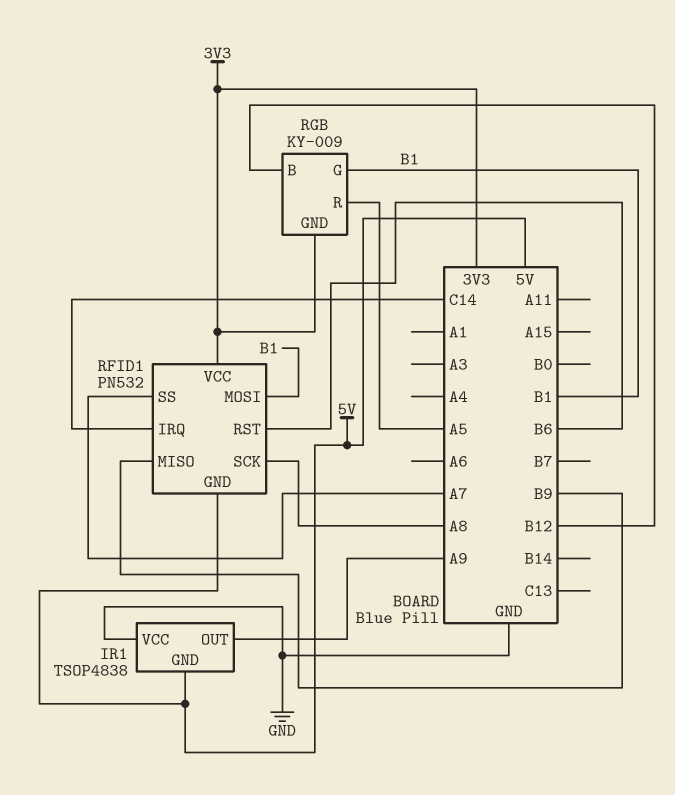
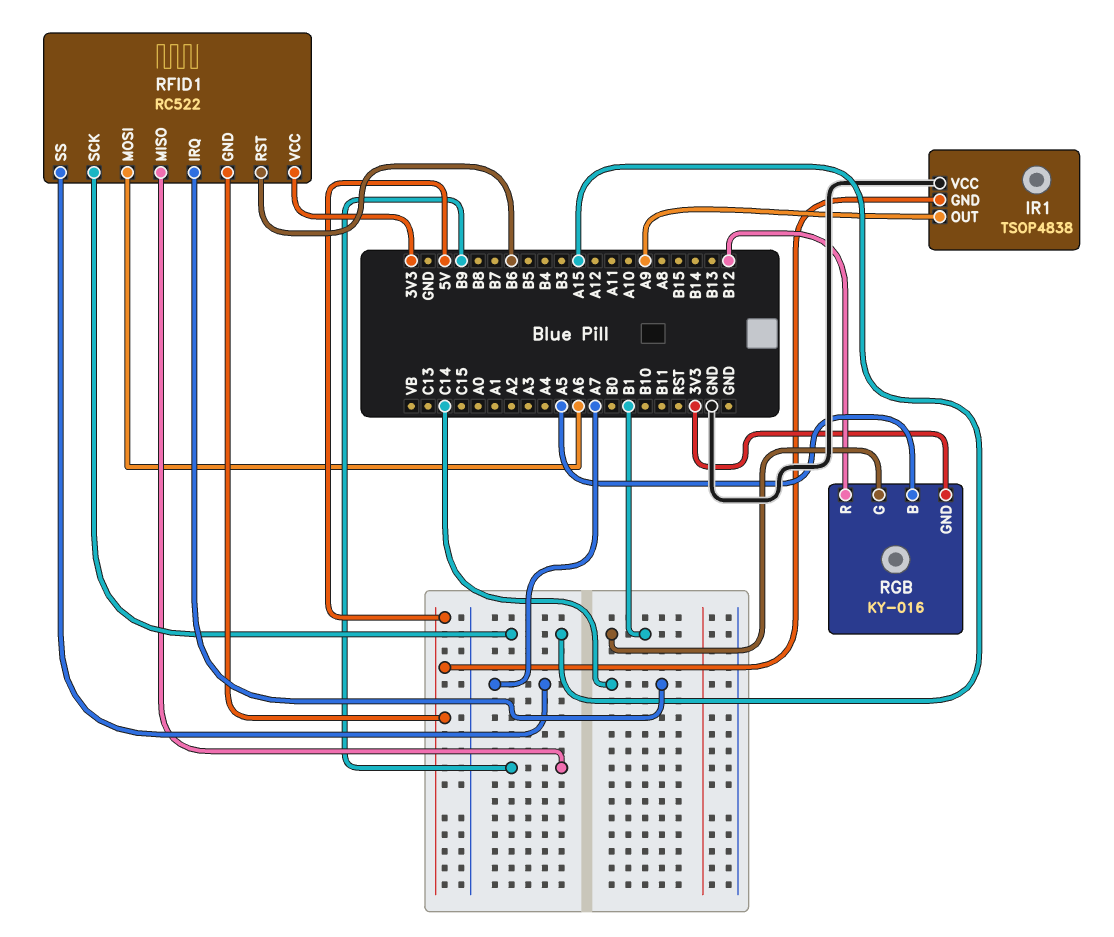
RFID1: PN532 -> RC522
RFID1 pin MOSI: B1 -> A6
RFID1 pin SCK: A8 -> A15
RGB: KY-009 -> KY-016
RGB pin B: B12 -> A5
RGB pin R: A5 -> B12

